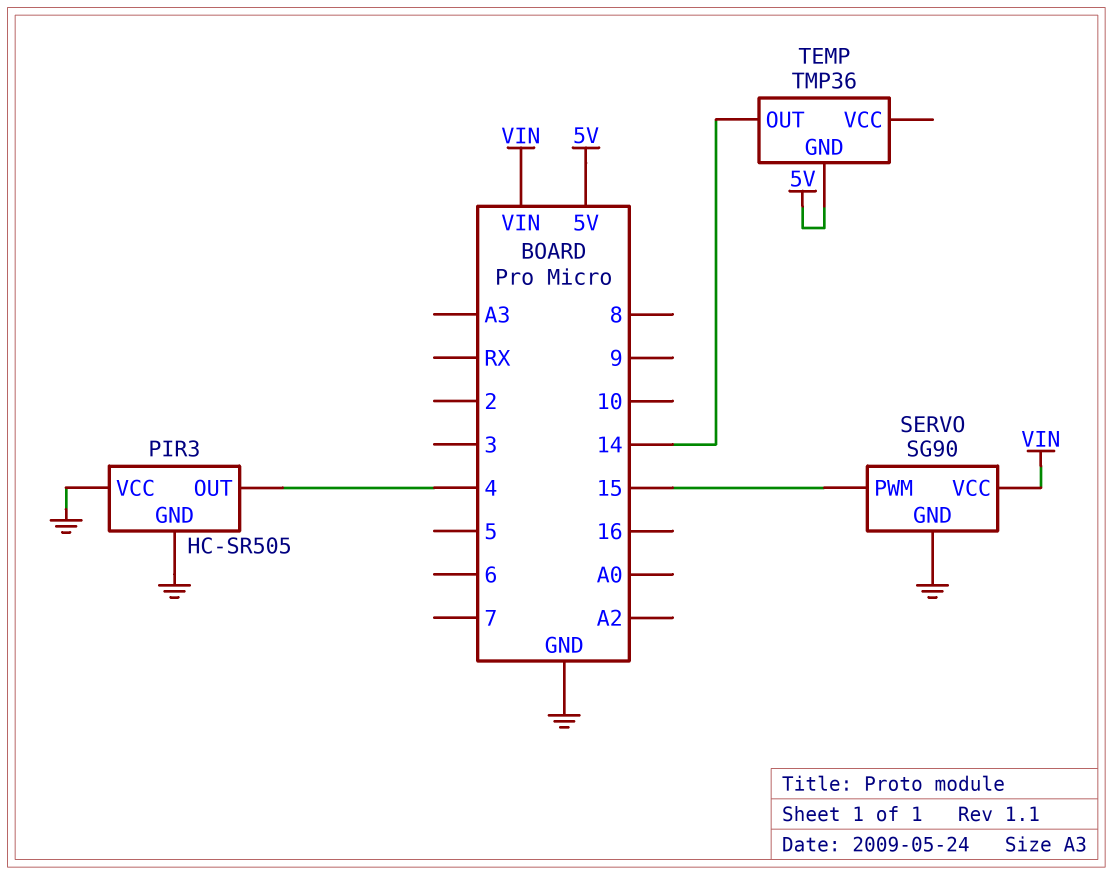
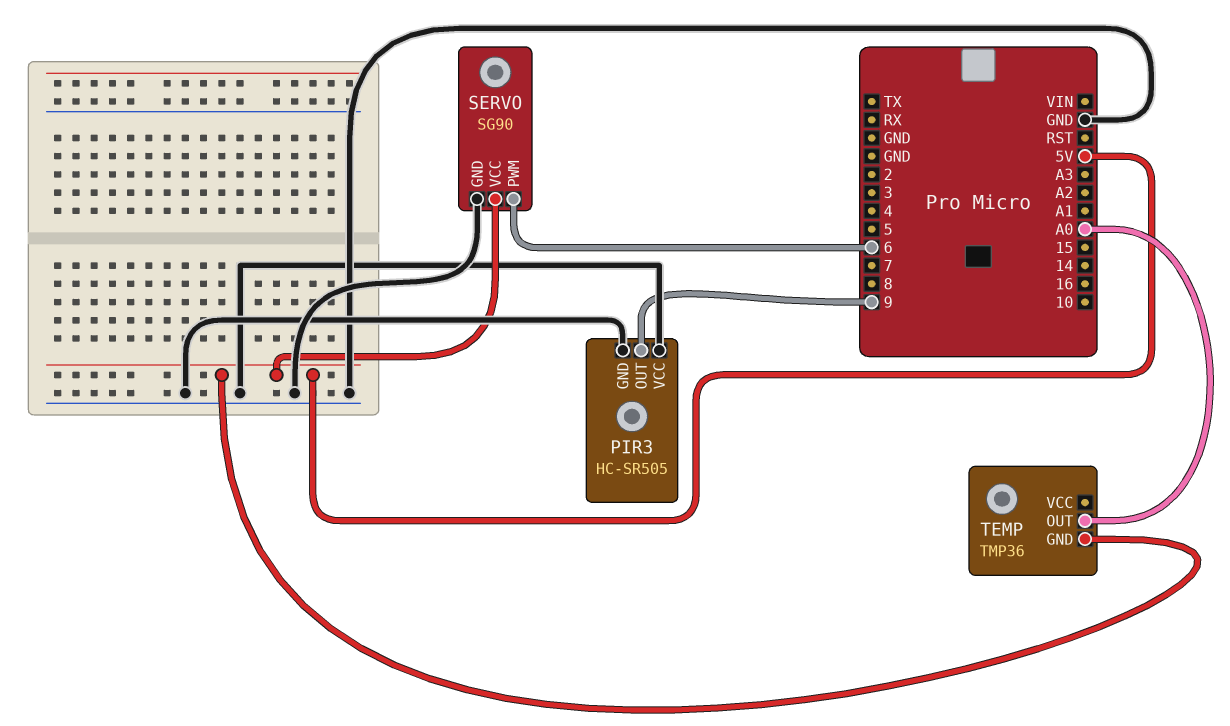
PIR3 pin OUT: 4 -> 9
SERVO pin PWM: 15 -> 6
SERVO pin VCC: VIN -> 5V
TEMP pin OUT: 14 -> A0

